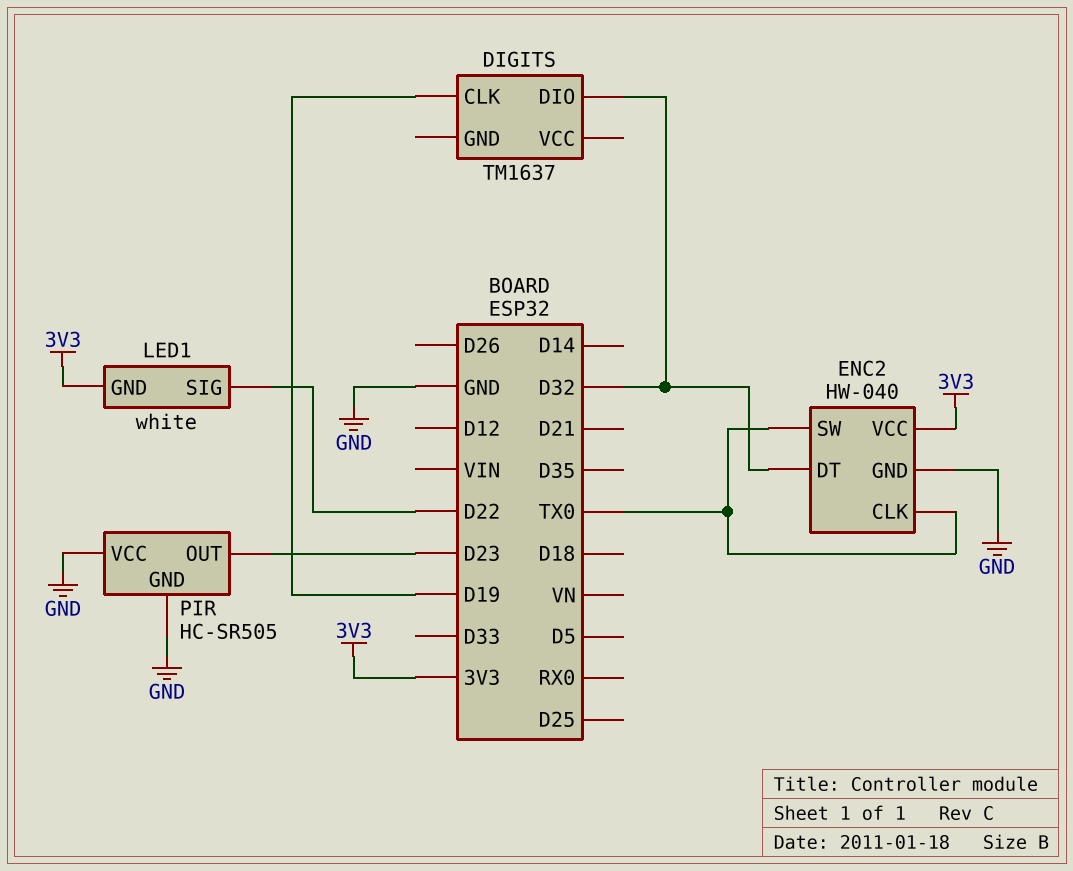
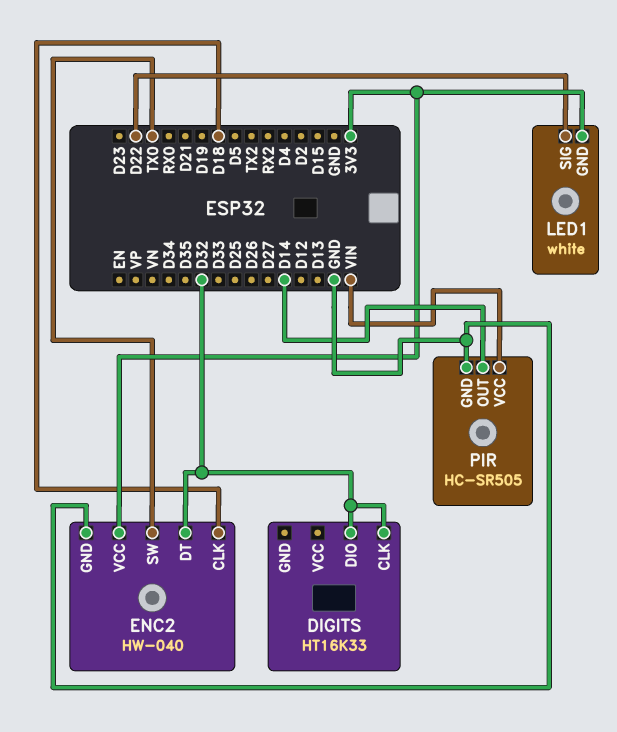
DIGITS: TM1637 -> HT16K33
DIGITS pin CLK: D19 -> D32
ENC2 pin CLK: TX0 -> D18
PIR pin OUT: D23 -> D14
PIR pin VCC: GND -> VIN

